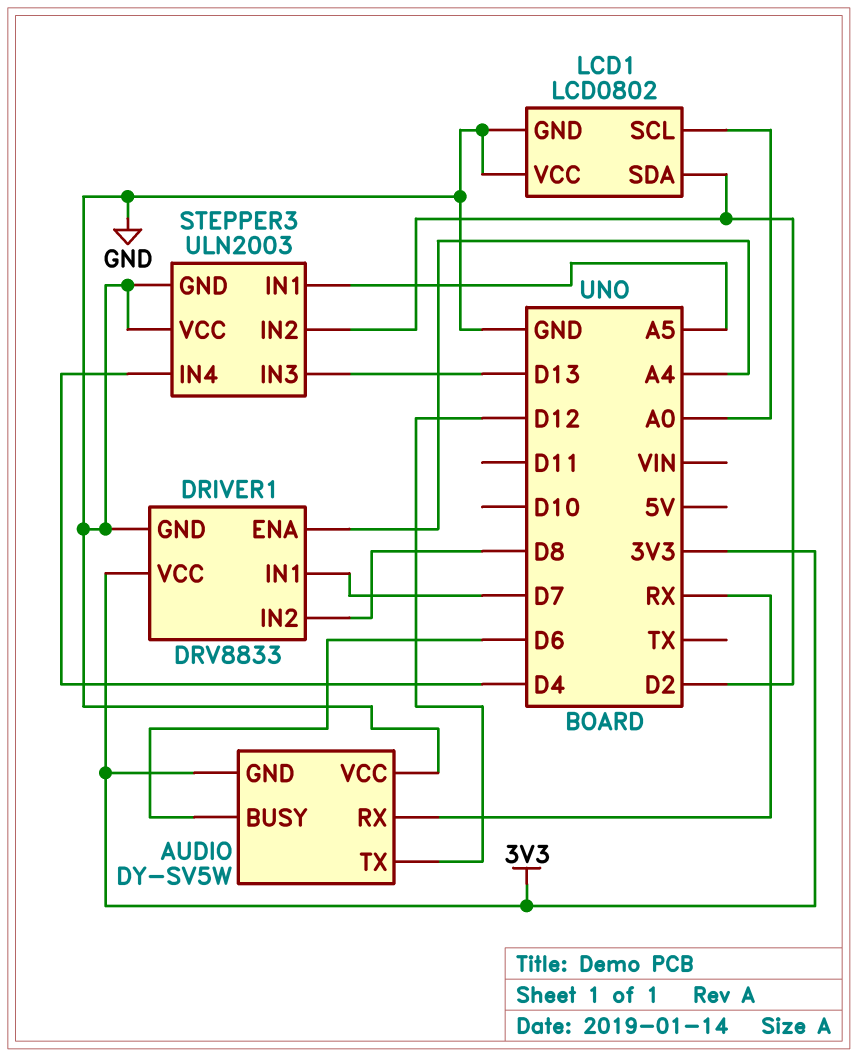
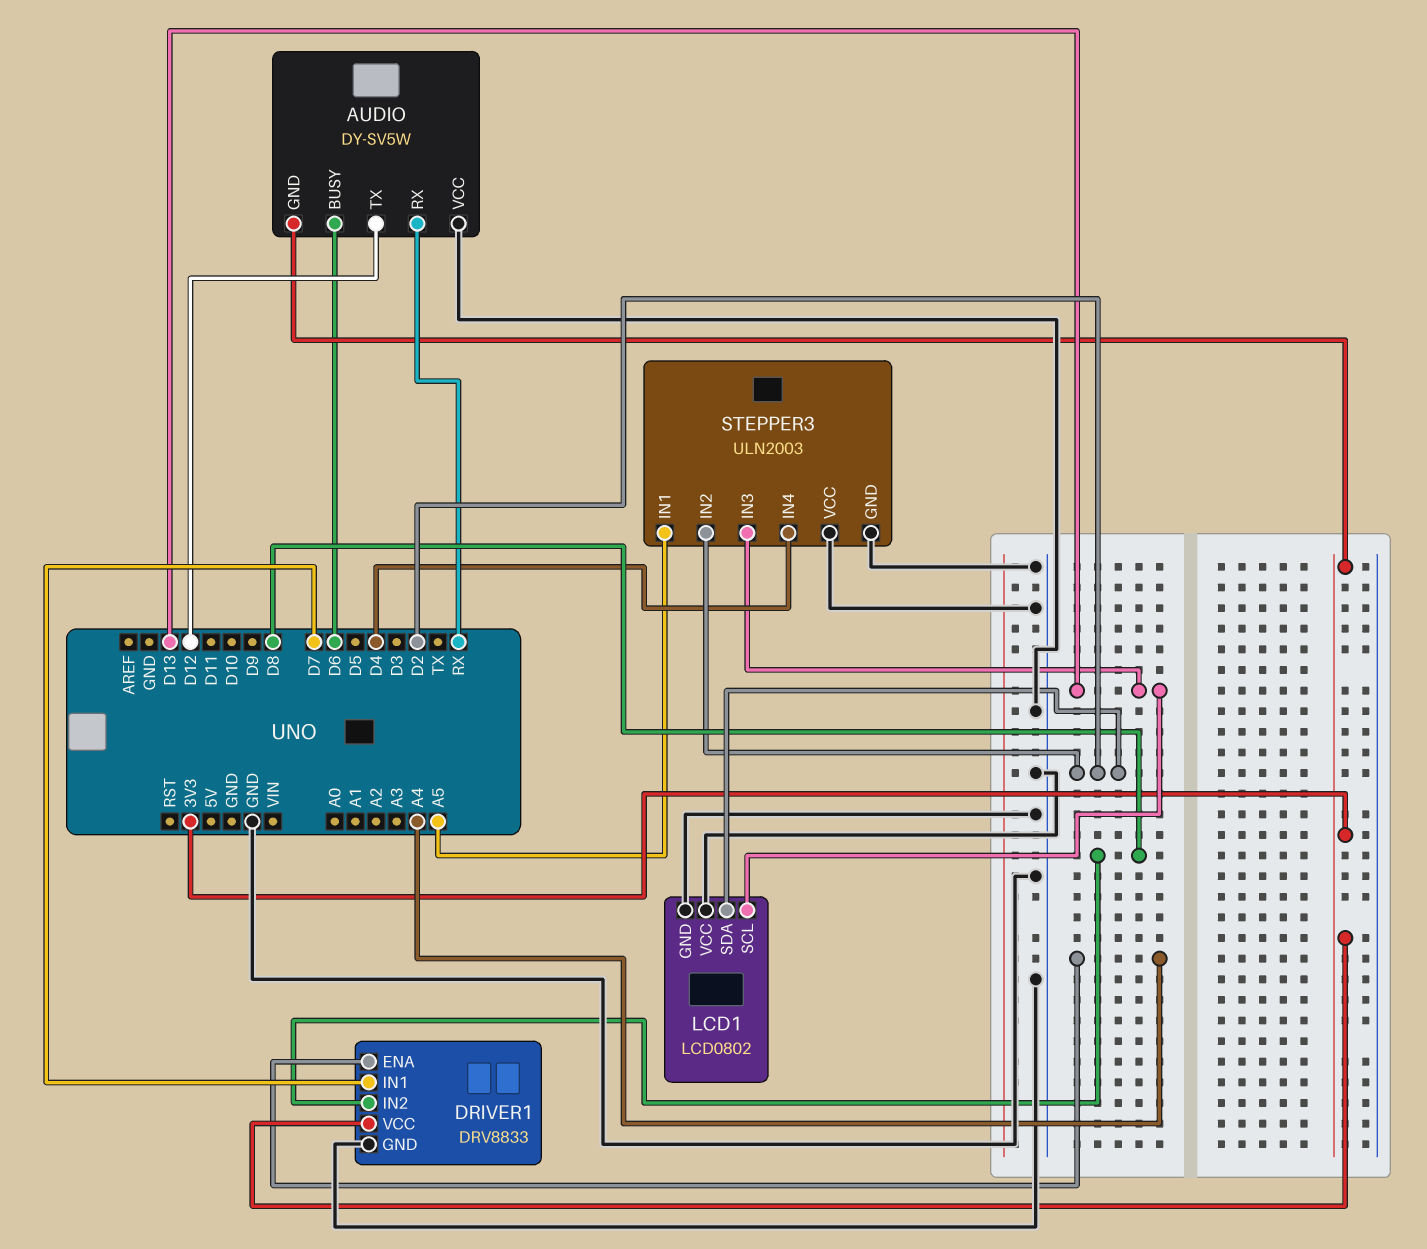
LCD1 pin SCL: A0 -> D13

